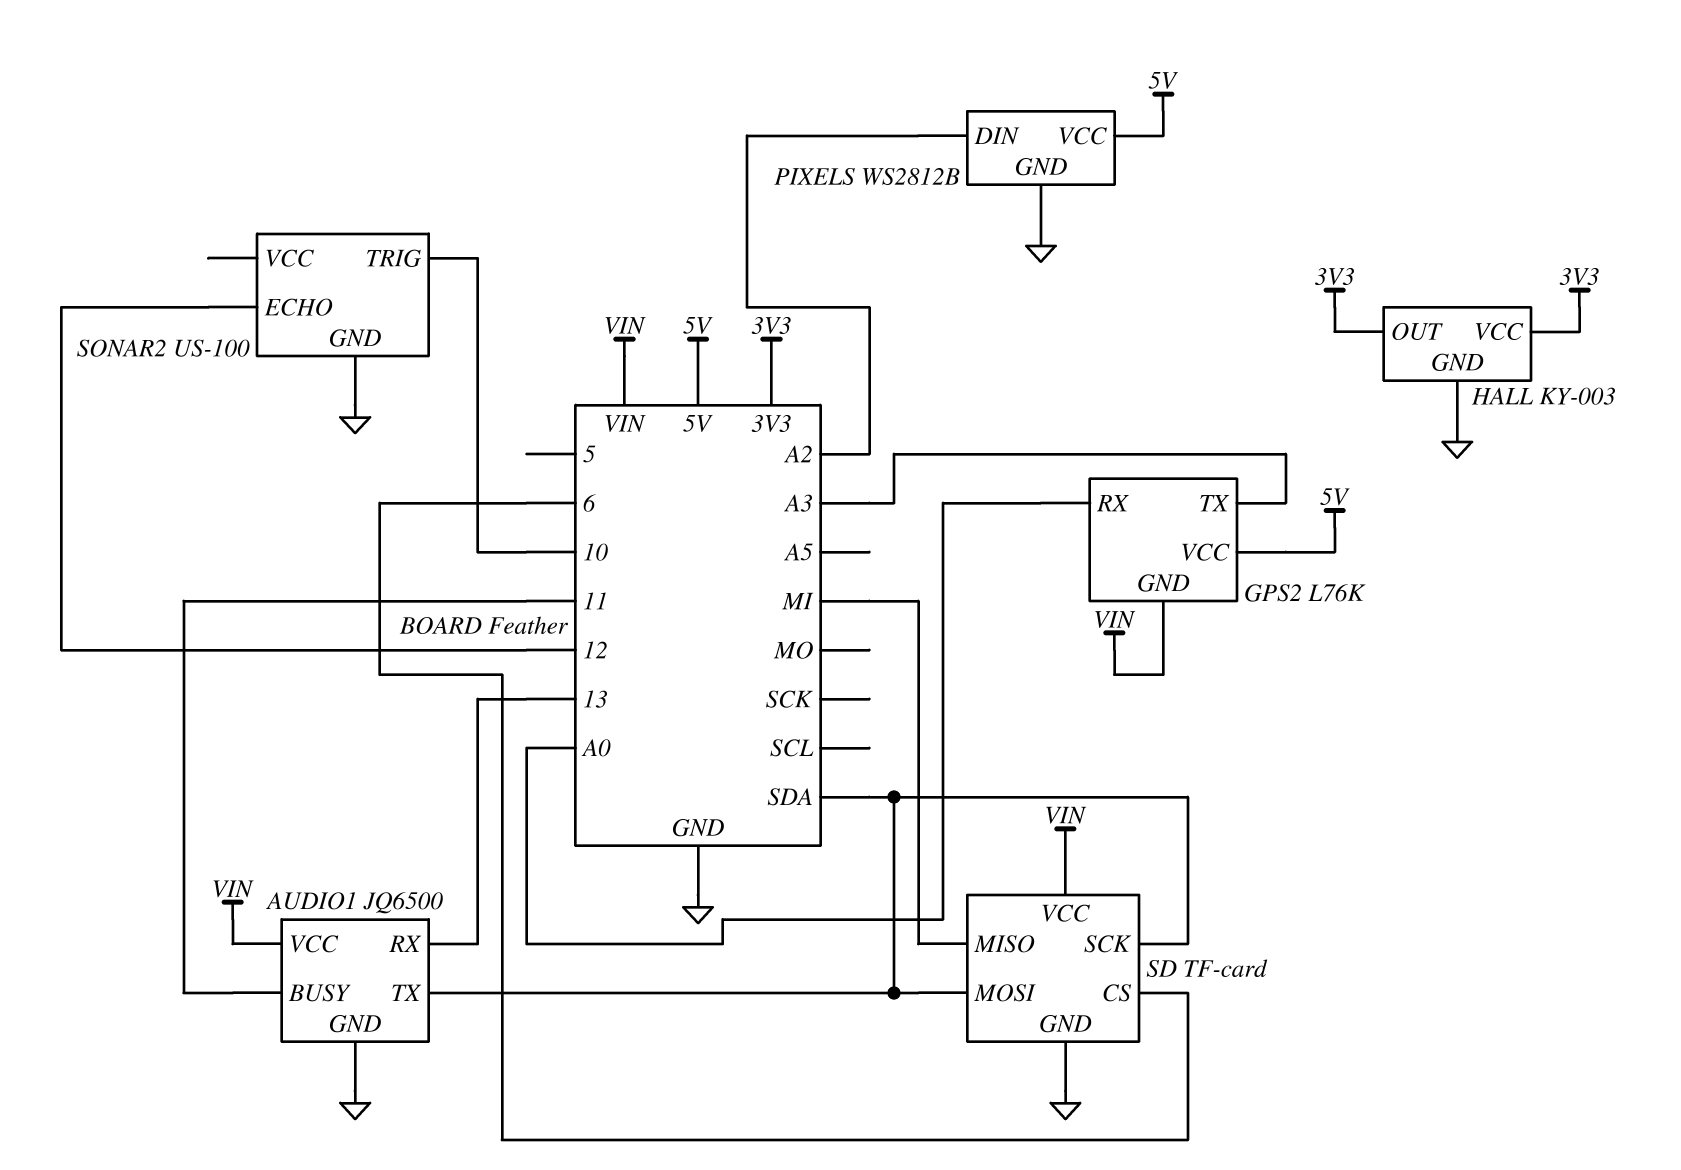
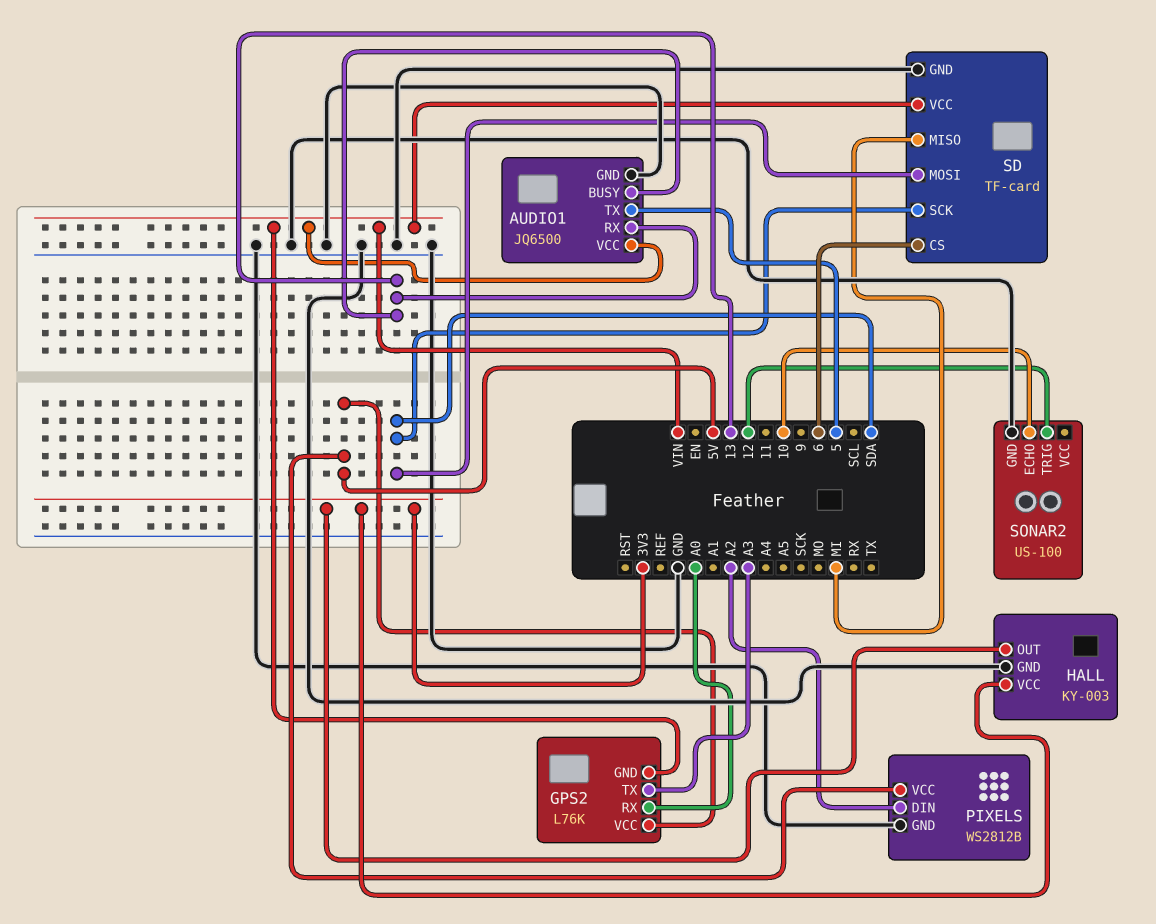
AUDIO1 pin BUSY: 11 -> 13
AUDIO1 pin TX: SDA -> 5
SONAR2 pin ECHO: 12 -> 10
SONAR2 pin TRIG: 10 -> 12

